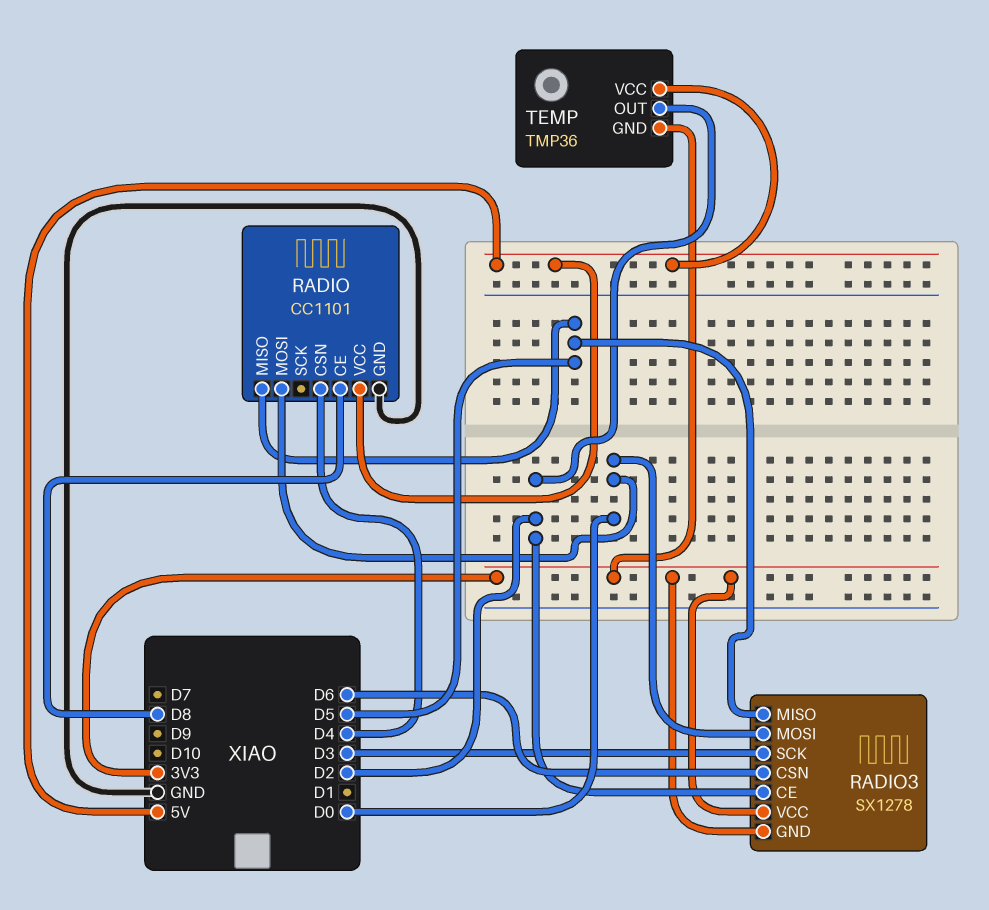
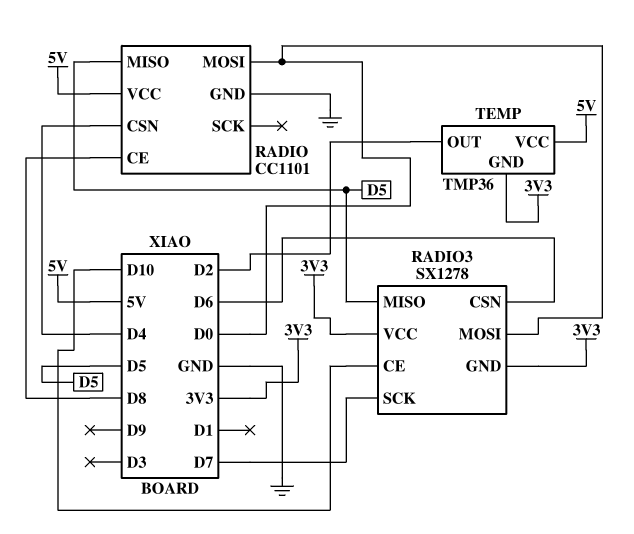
RADIO3 pin CE: D2 -> D10
RADIO3 pin SCK: D3 -> D7

